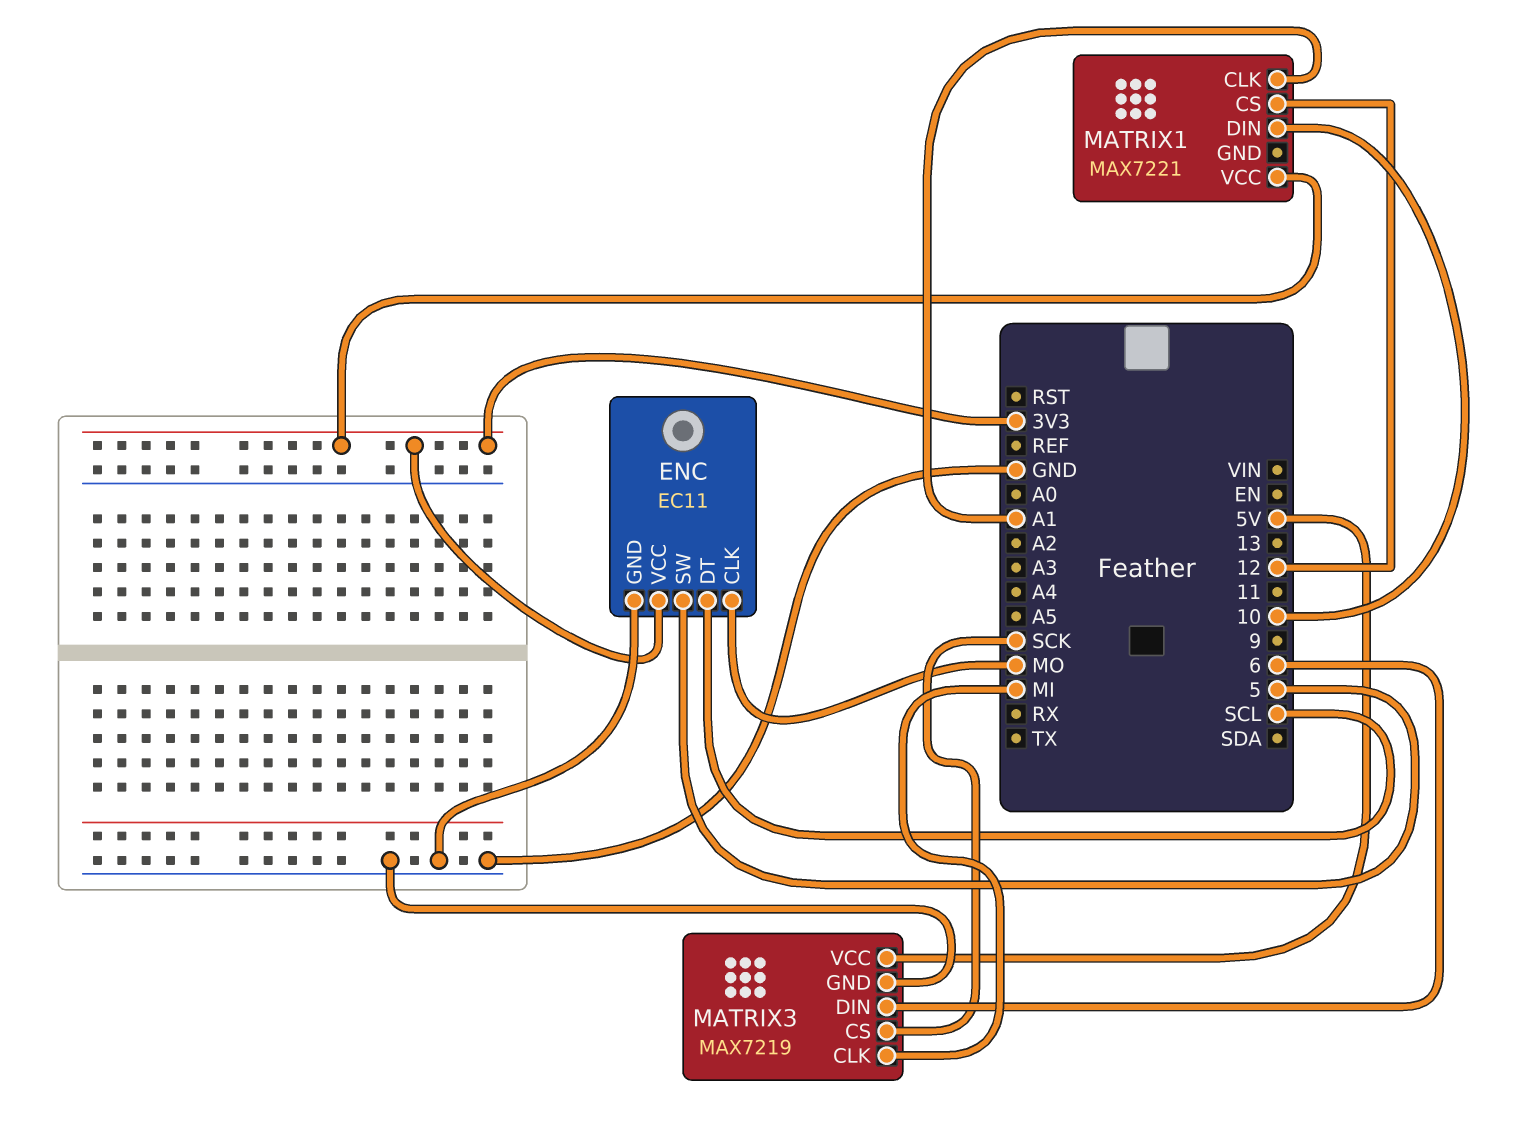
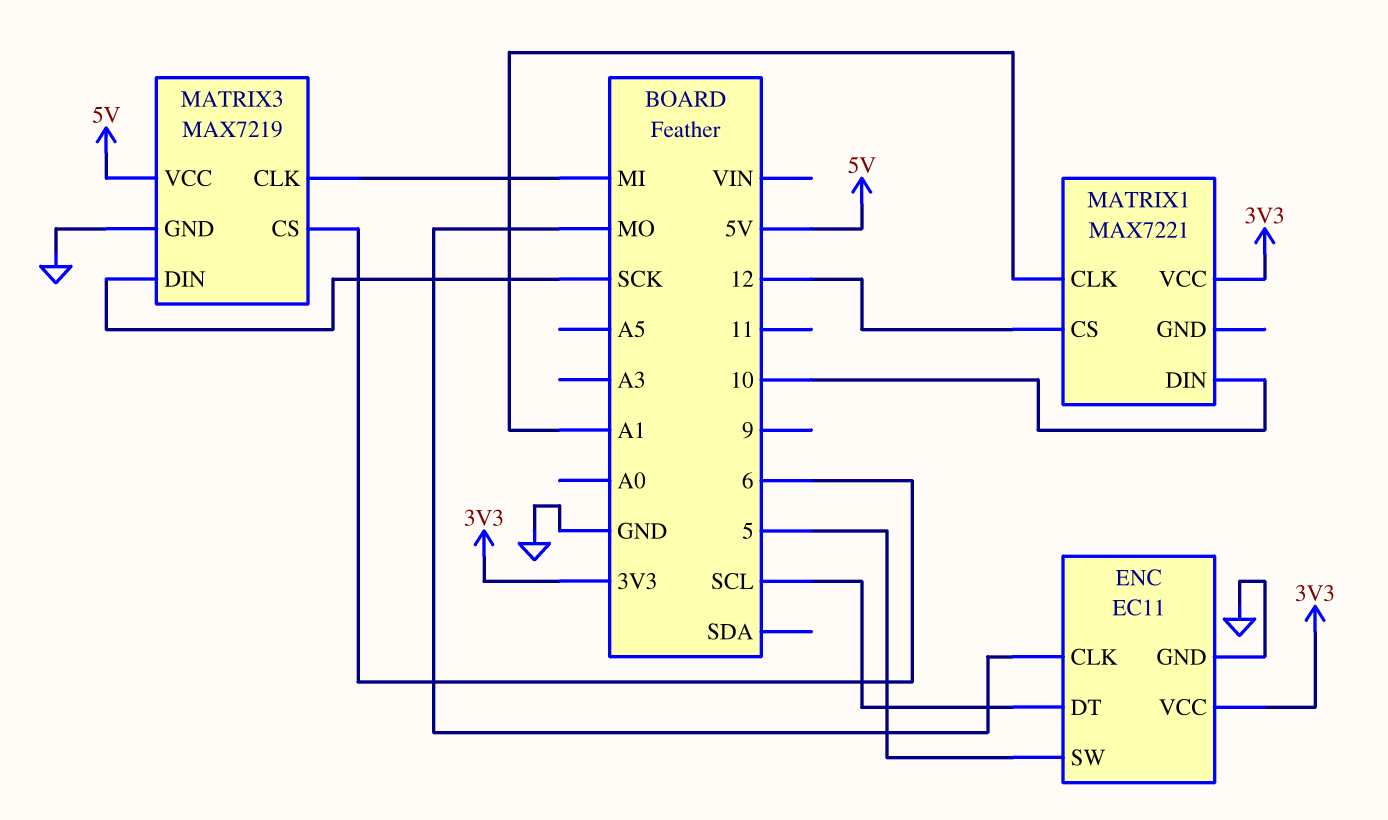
MATRIX3 pin CS: SCK -> 6
MATRIX3 pin DIN: 6 -> SCK

